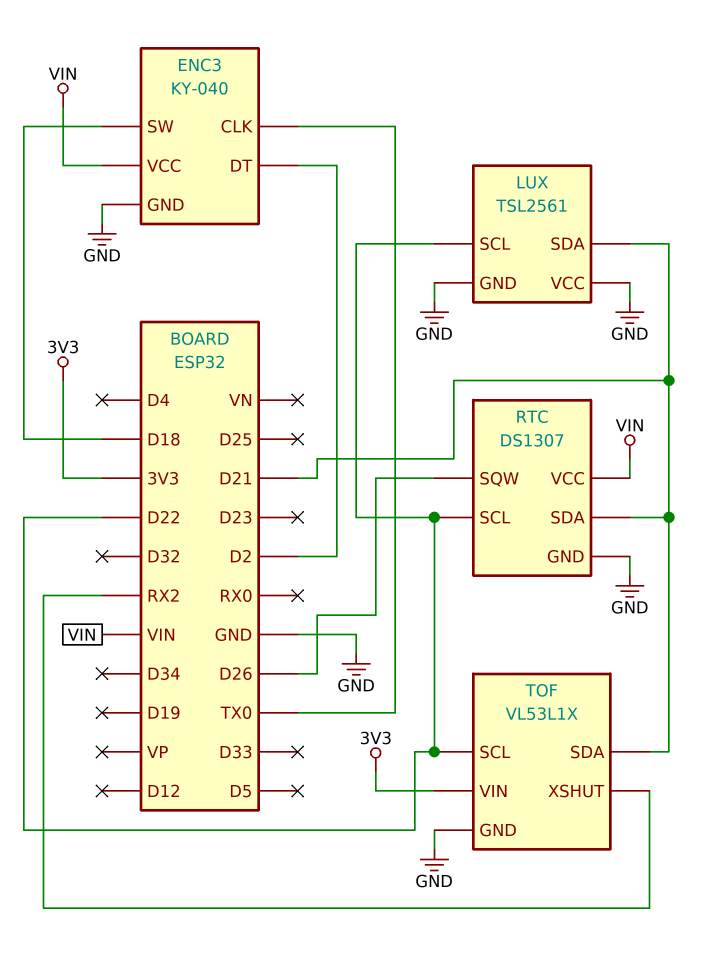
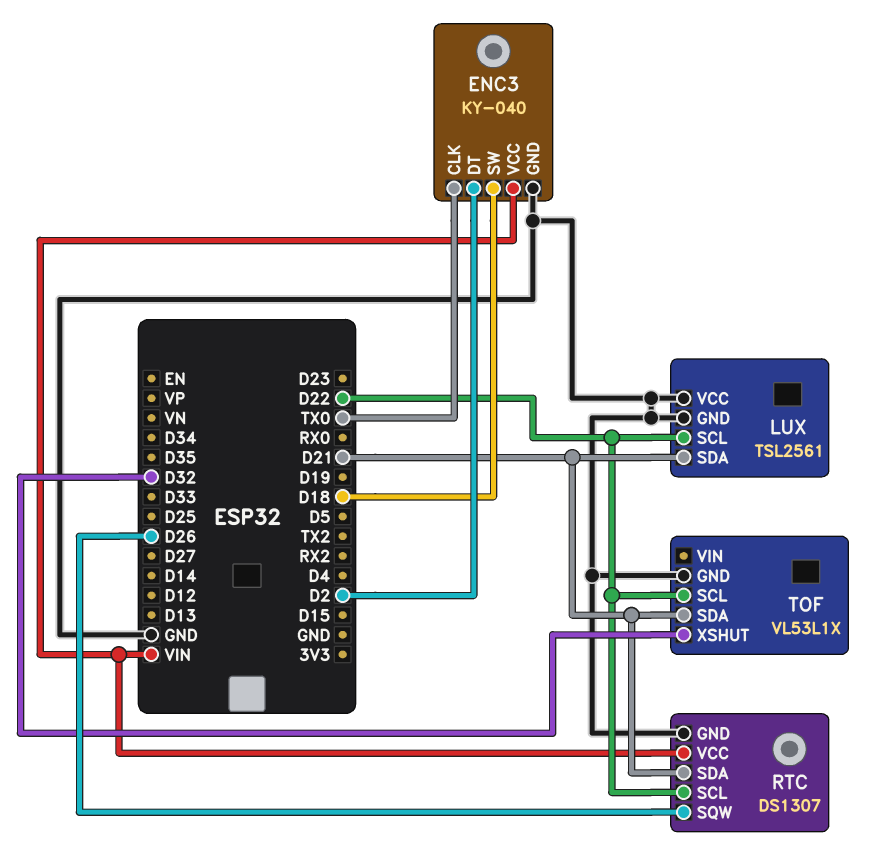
TOF pin VIN: 3V3 -> none
TOF pin XSHUT: RX2 -> D32

